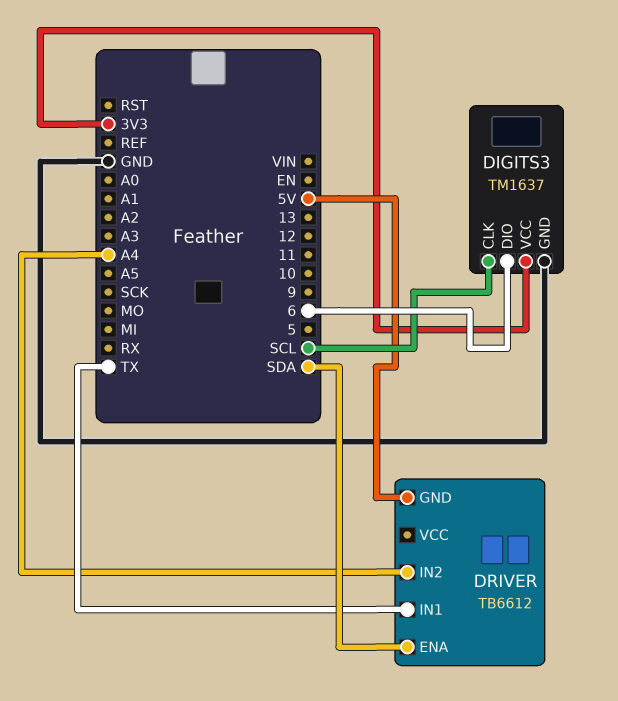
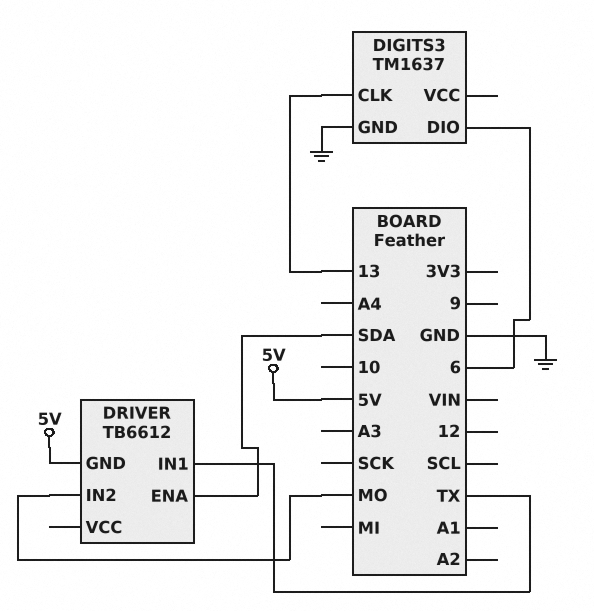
DIGITS3 pin CLK: SCL -> 13
DIGITS3 pin VCC: 3V3 -> none
DRIVER pin IN2: A4 -> MO

